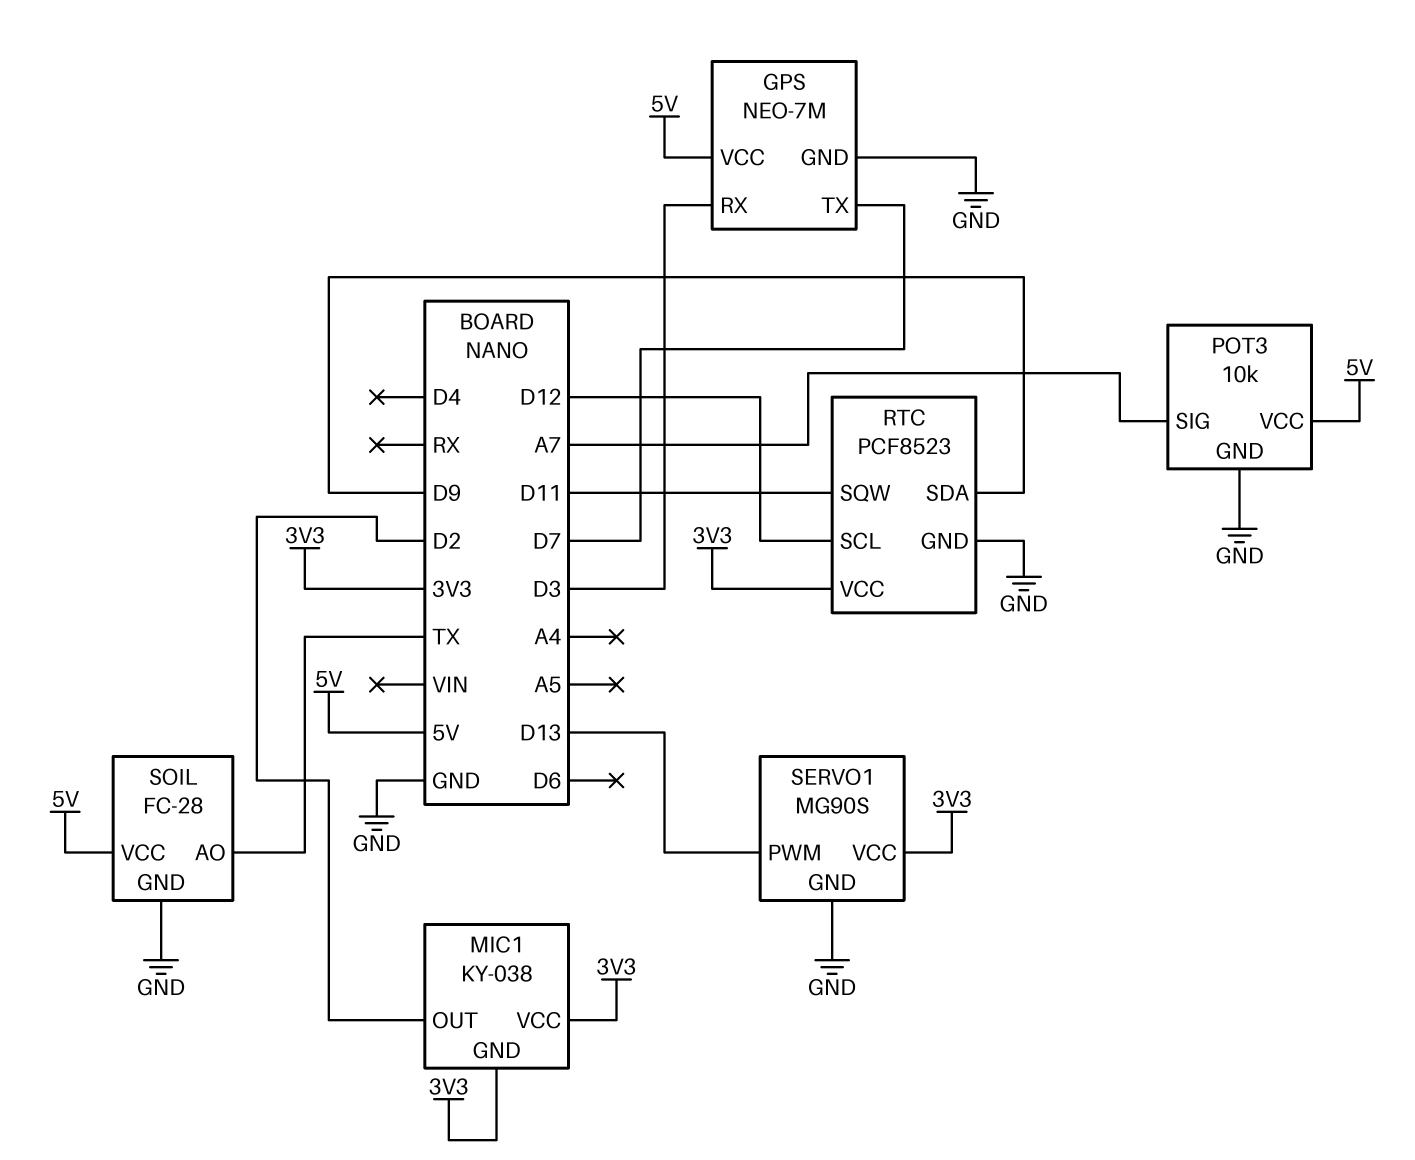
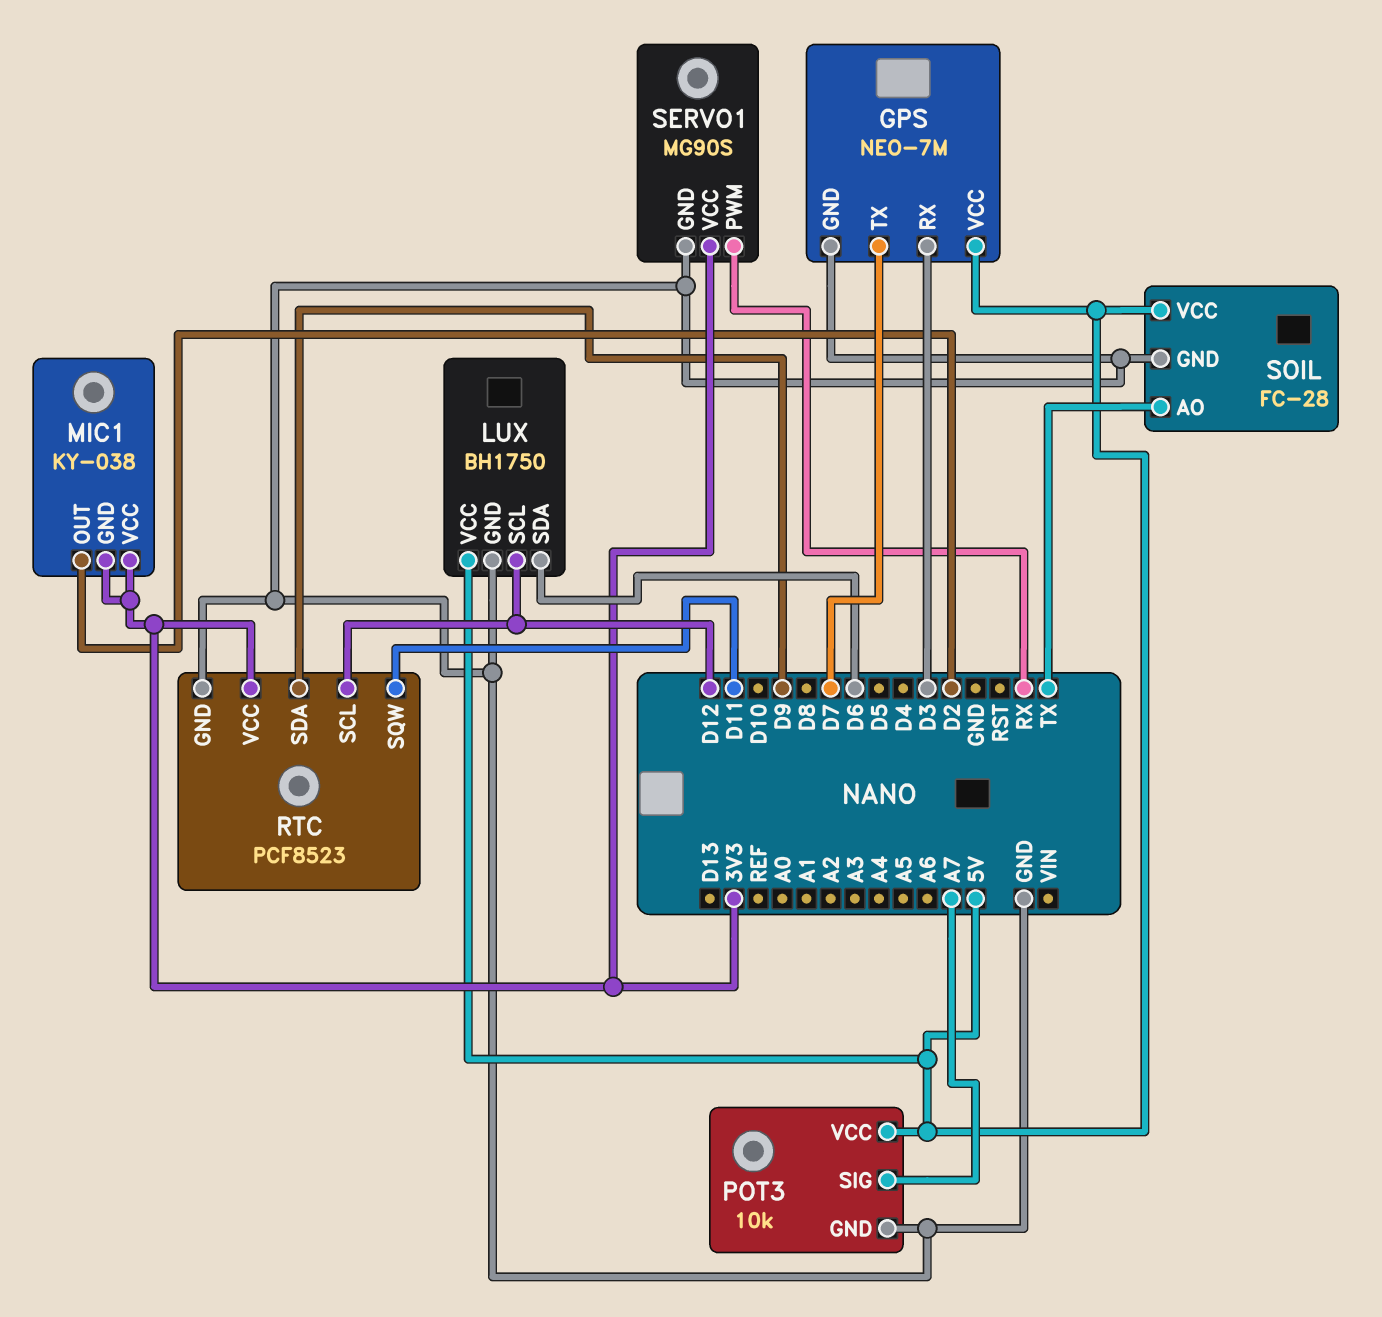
LUX: none -> BH1750
LUX pin GND: none -> GND
LUX pin SCL: none -> D12
LUX pin SDA: none -> D6
LUX pin VCC: none -> 5V
SERVO1 pin PWM: D13 -> RX

